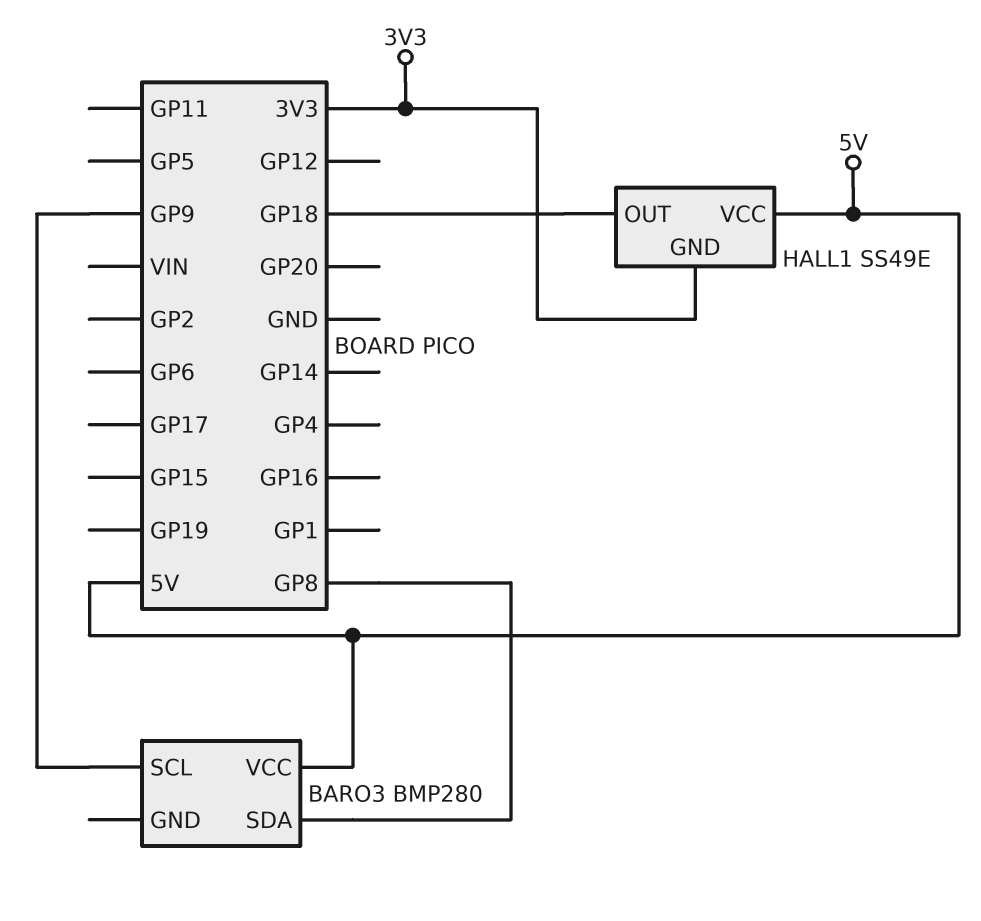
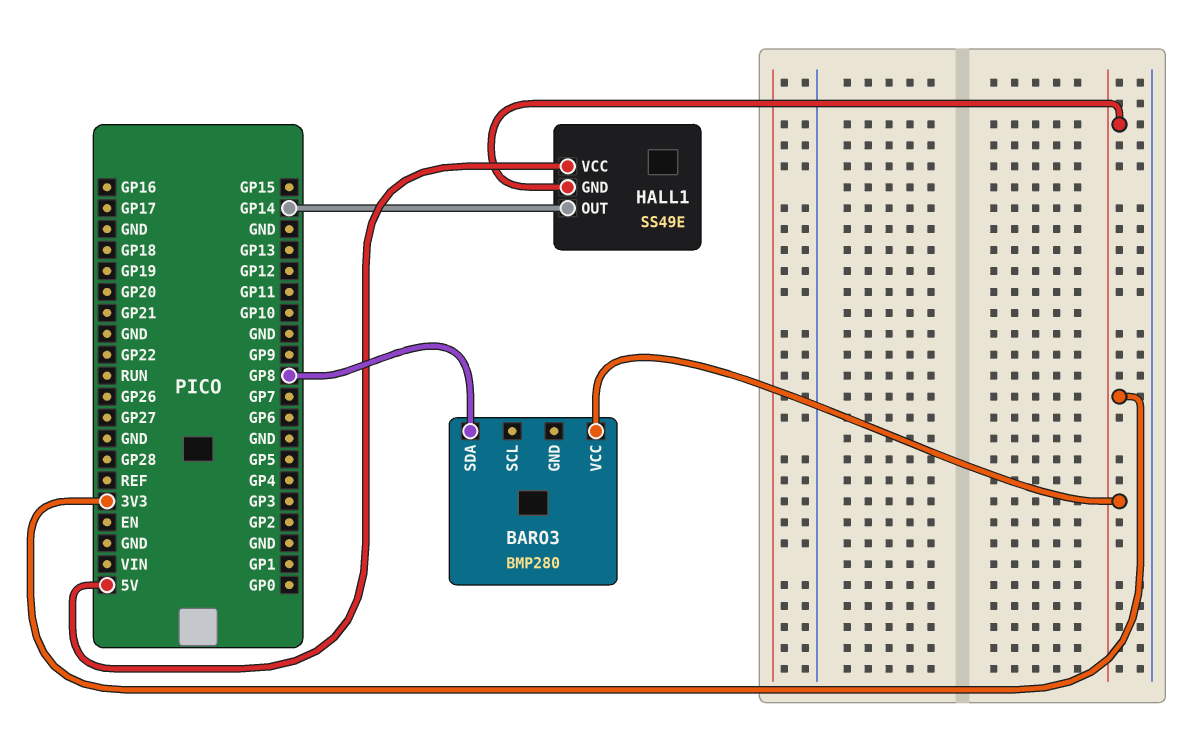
BARO3 pin SCL: GP9 -> none
BARO3 pin VCC: 5V -> 3V3
HALL1 pin OUT: GP18 -> GP14

